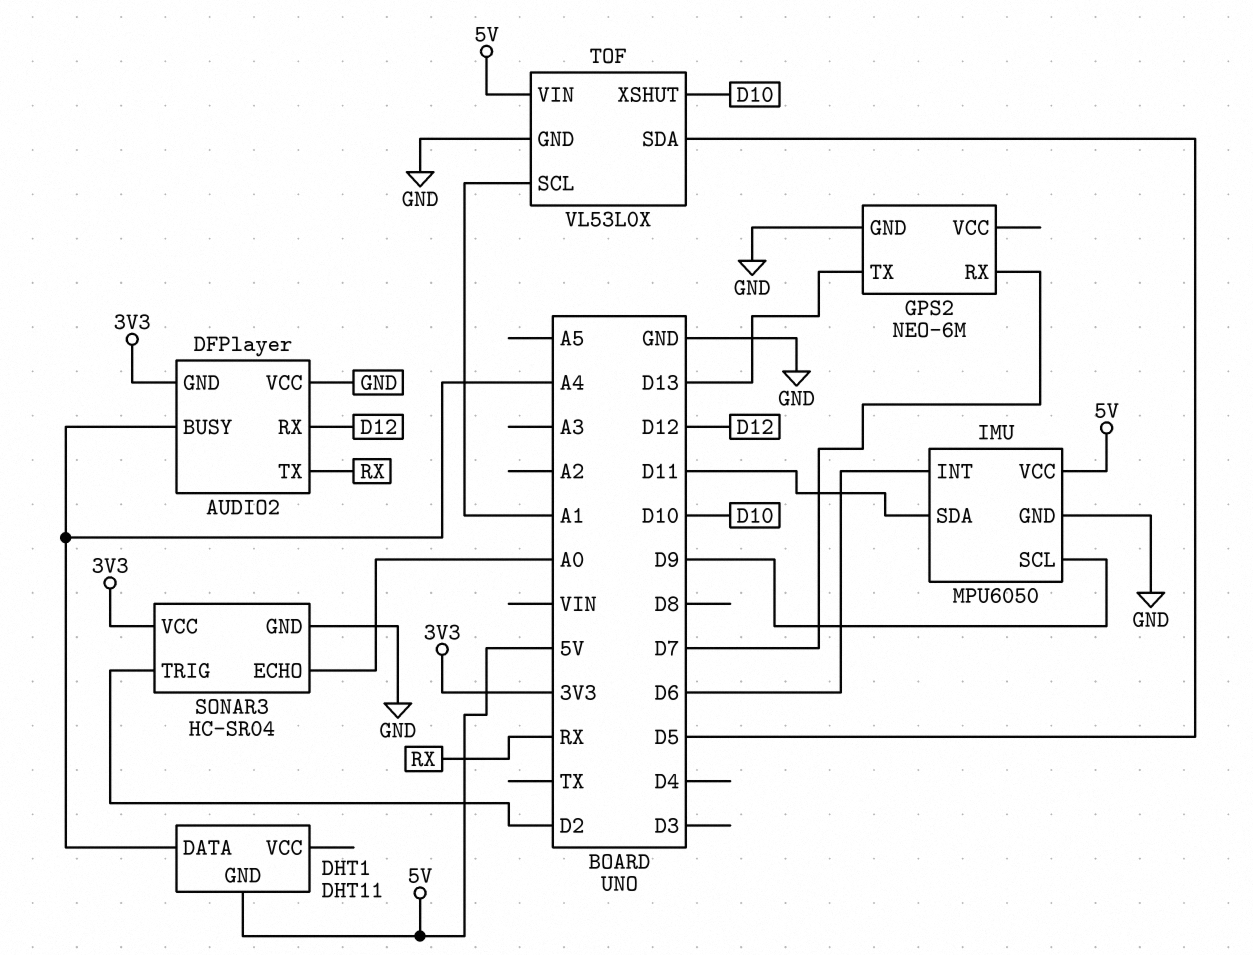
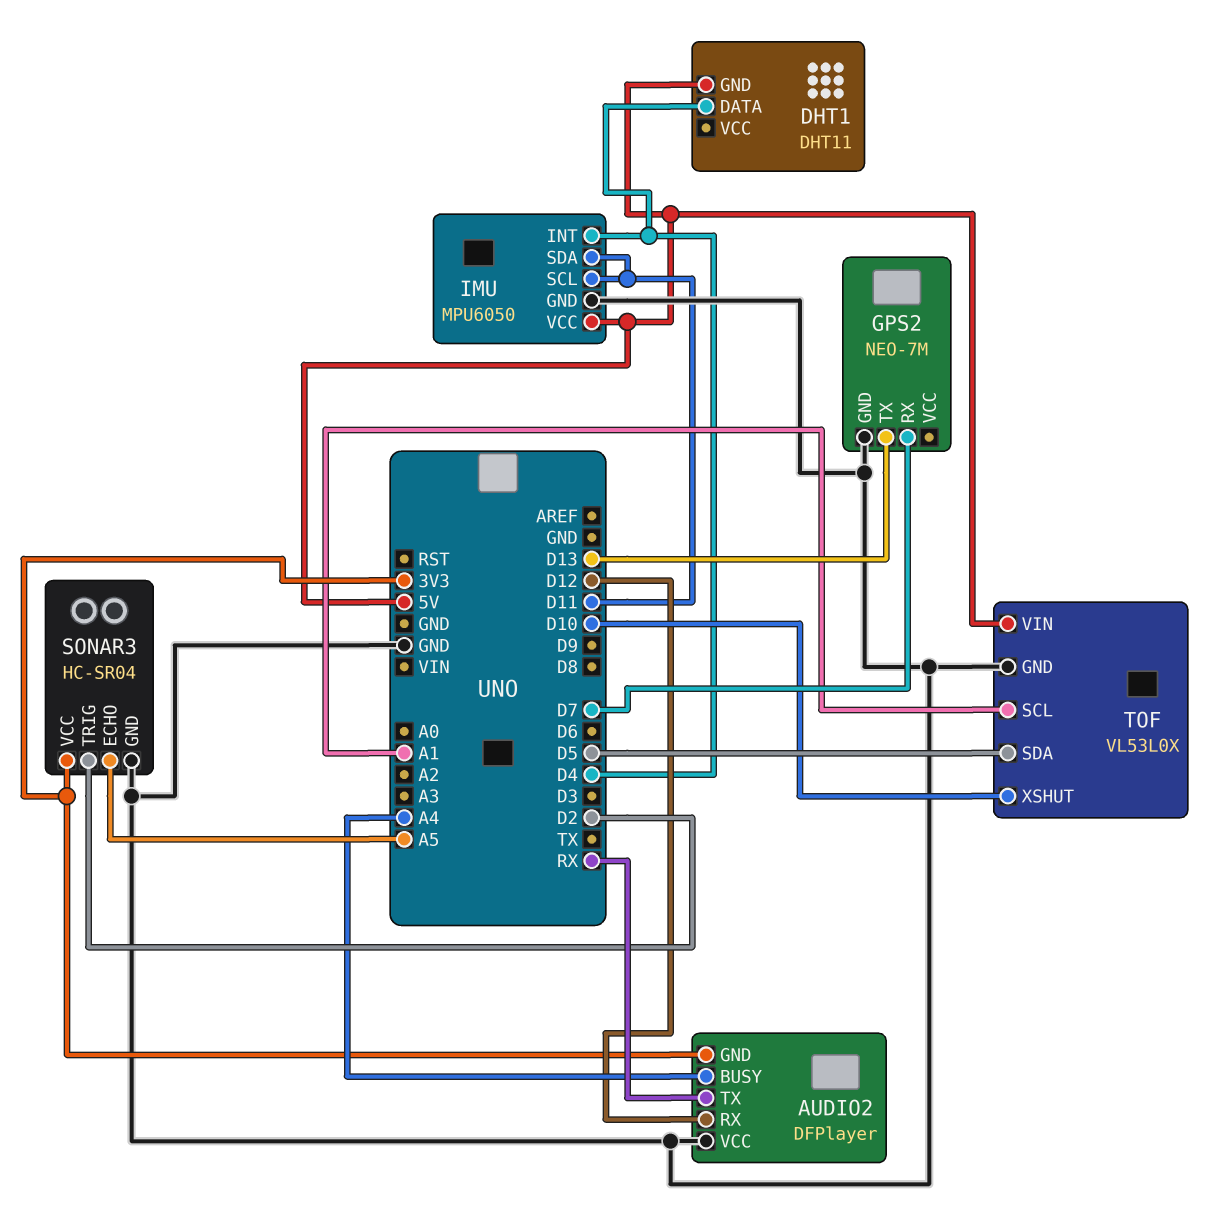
DHT1 pin DATA: A4 -> D4
GPS2: NEO-6M -> NEO-7M
IMU pin INT: D6 -> D4
IMU pin SCL: D9 -> D11
SONAR3 pin ECHO: A0 -> A5

